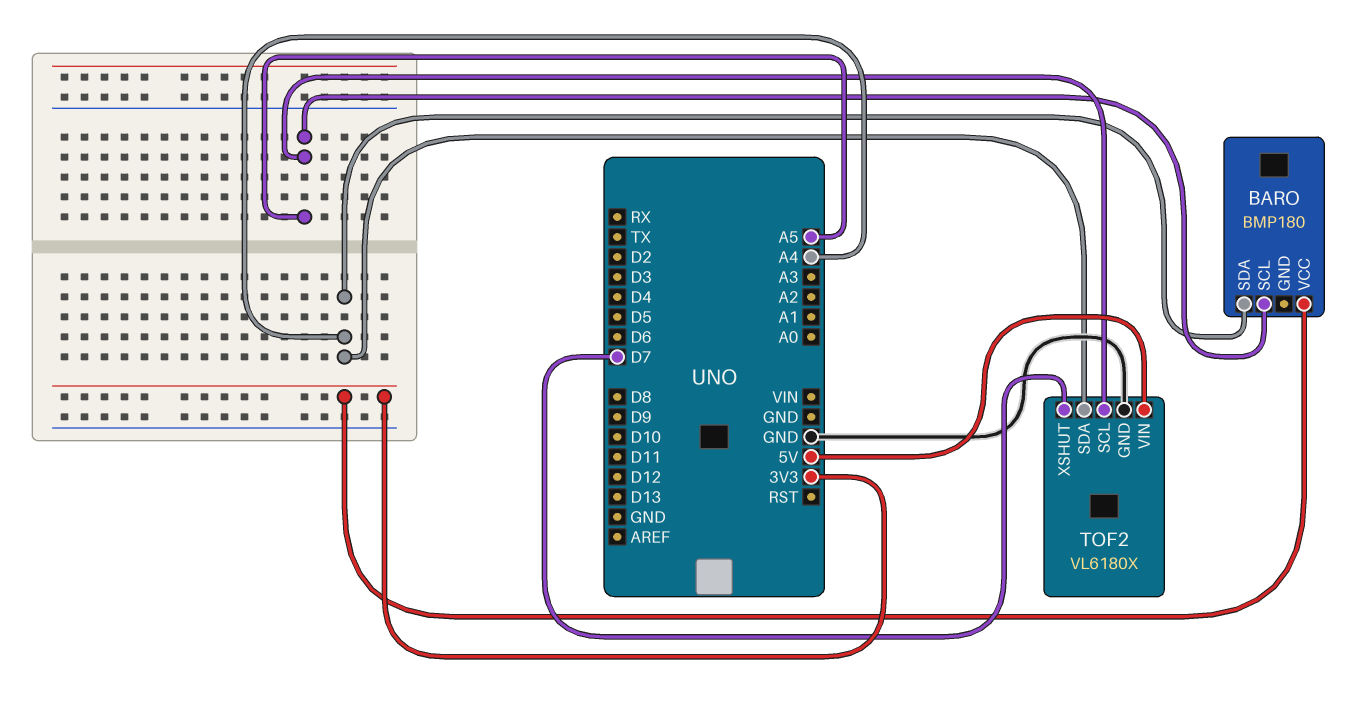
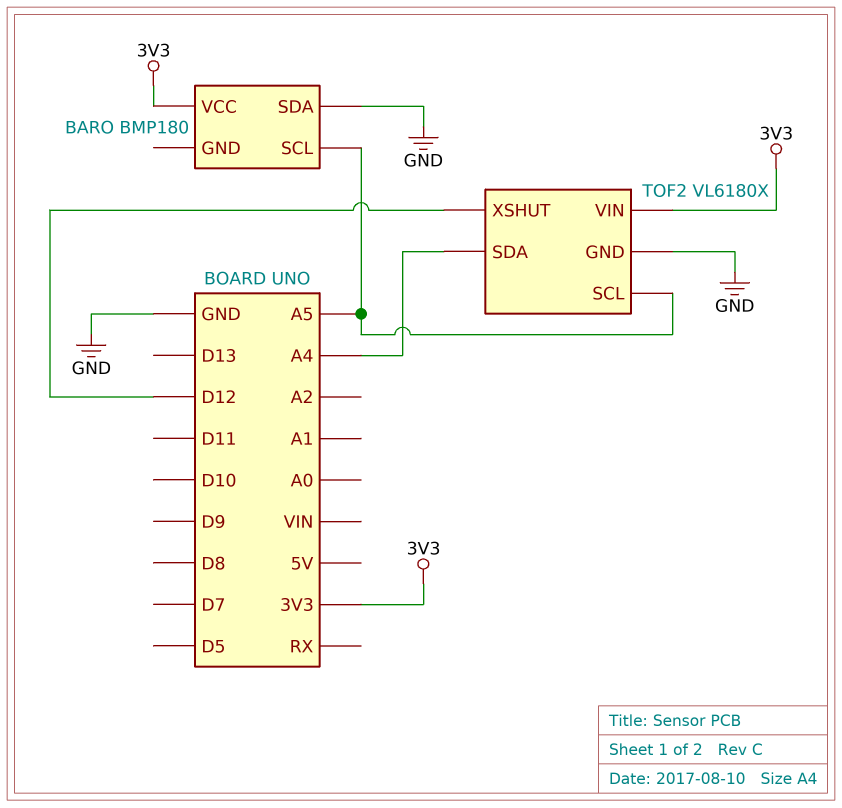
BARO pin SDA: A4 -> GND
TOF2 pin VIN: 5V -> 3V3
TOF2 pin XSHUT: D7 -> D12

